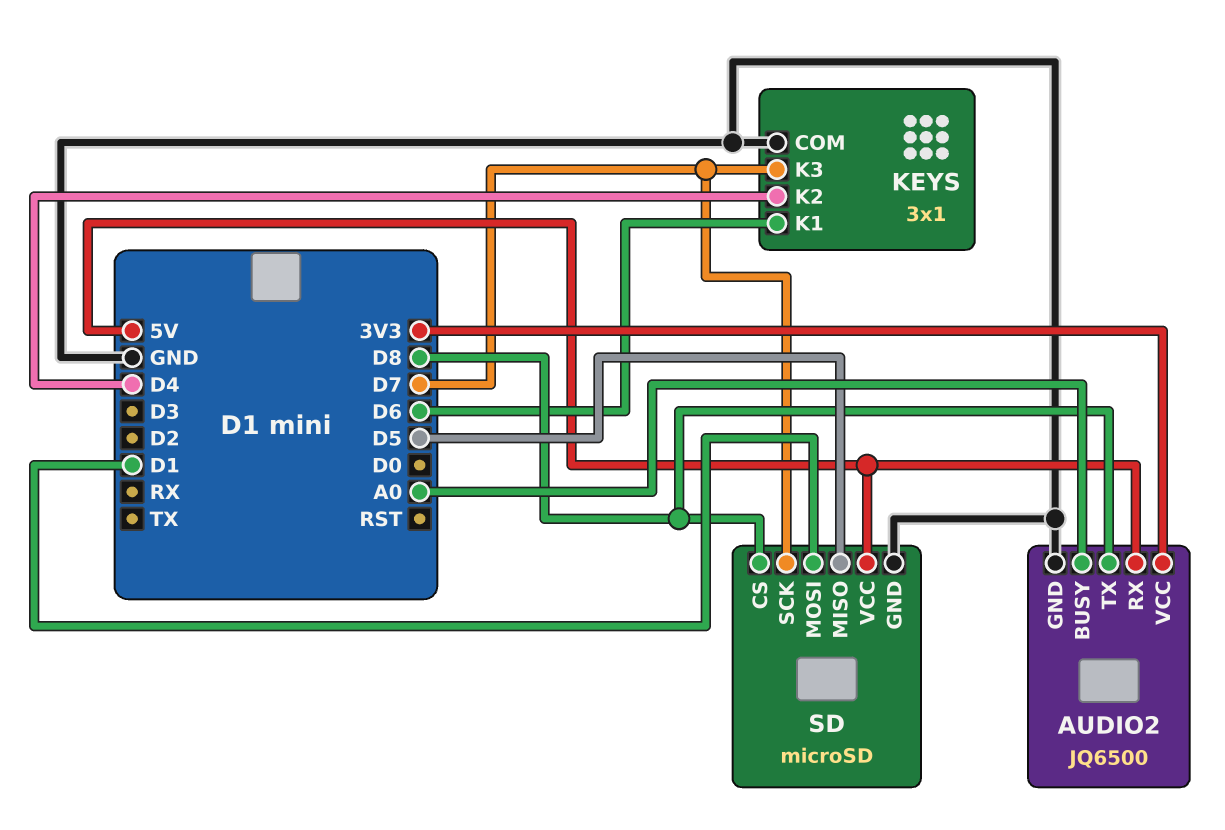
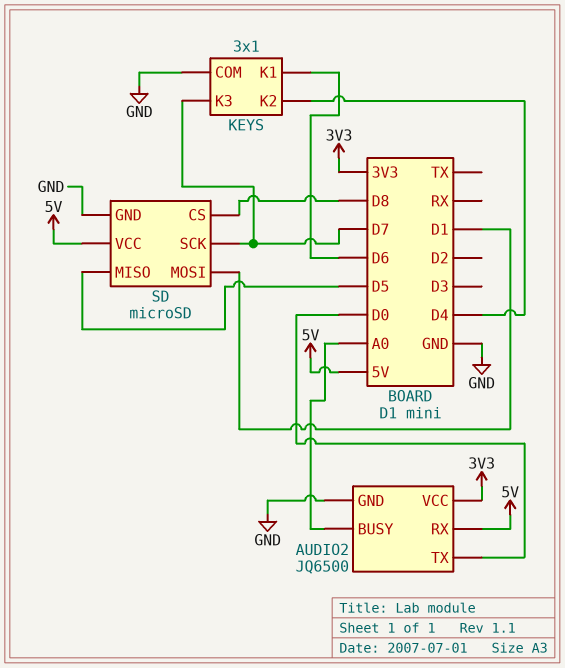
AUDIO2 pin TX: D8 -> D0

